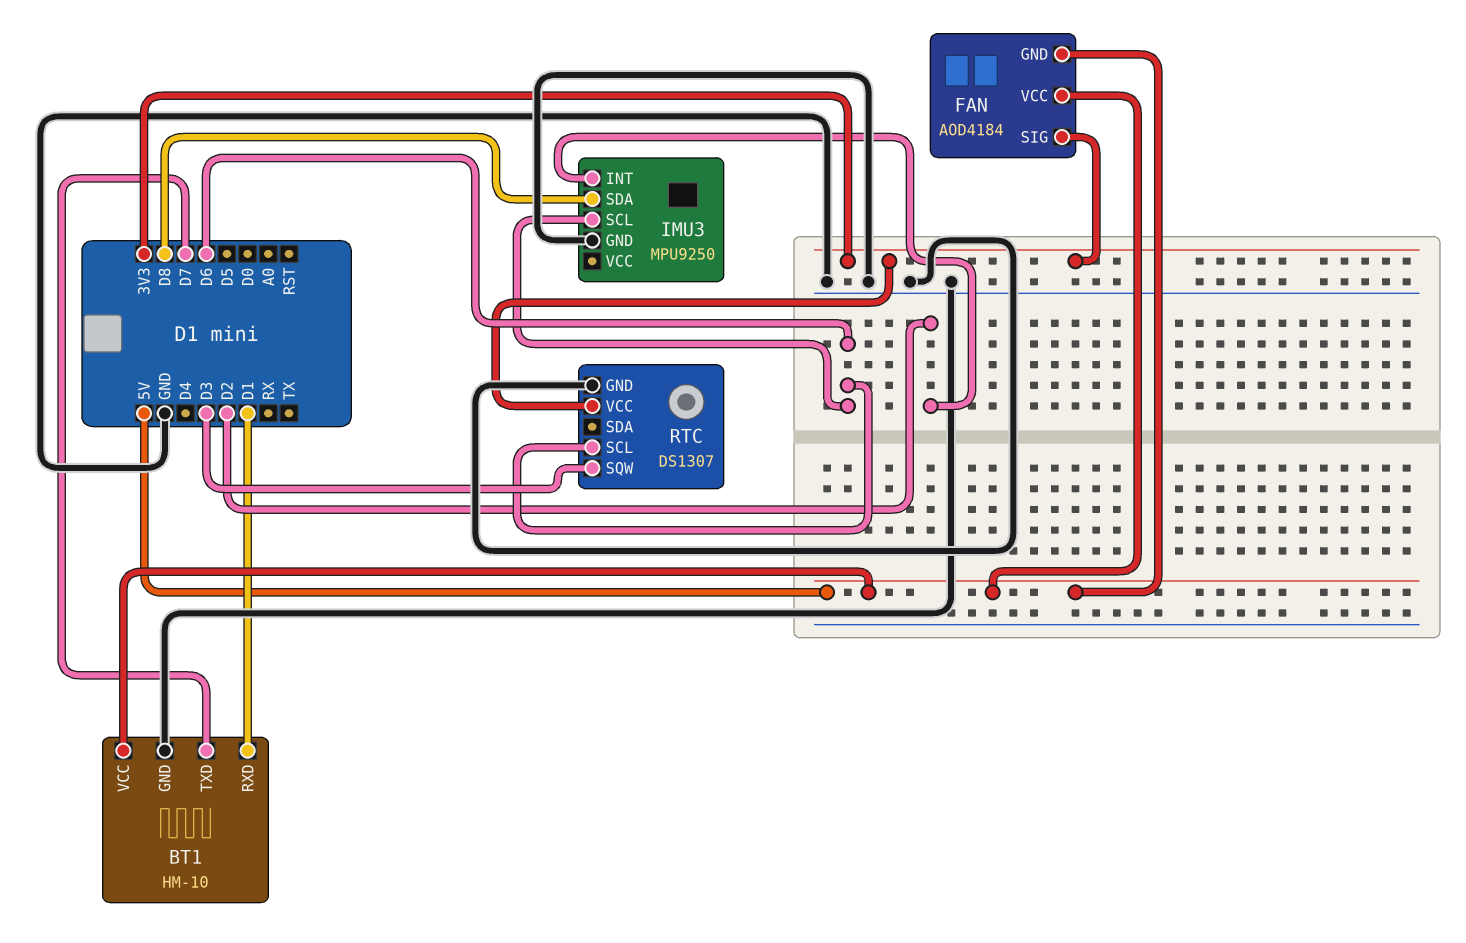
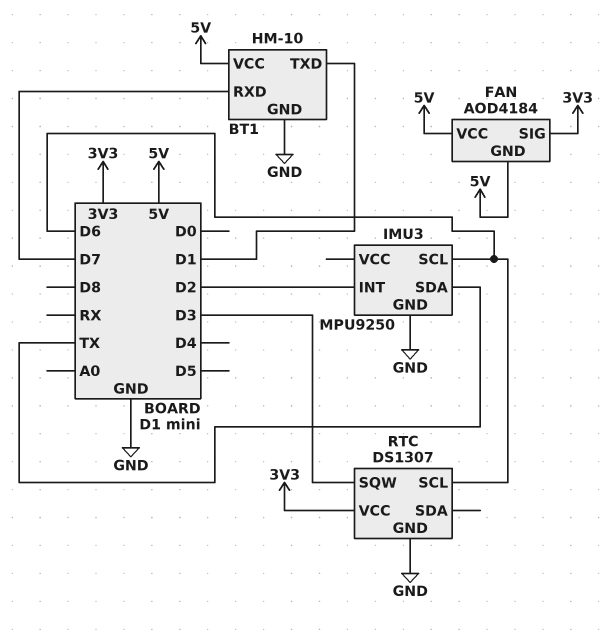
BT1 pin RXD: D1 -> D7
BT1 pin TXD: D7 -> D1
IMU3 pin SDA: D8 -> TX

